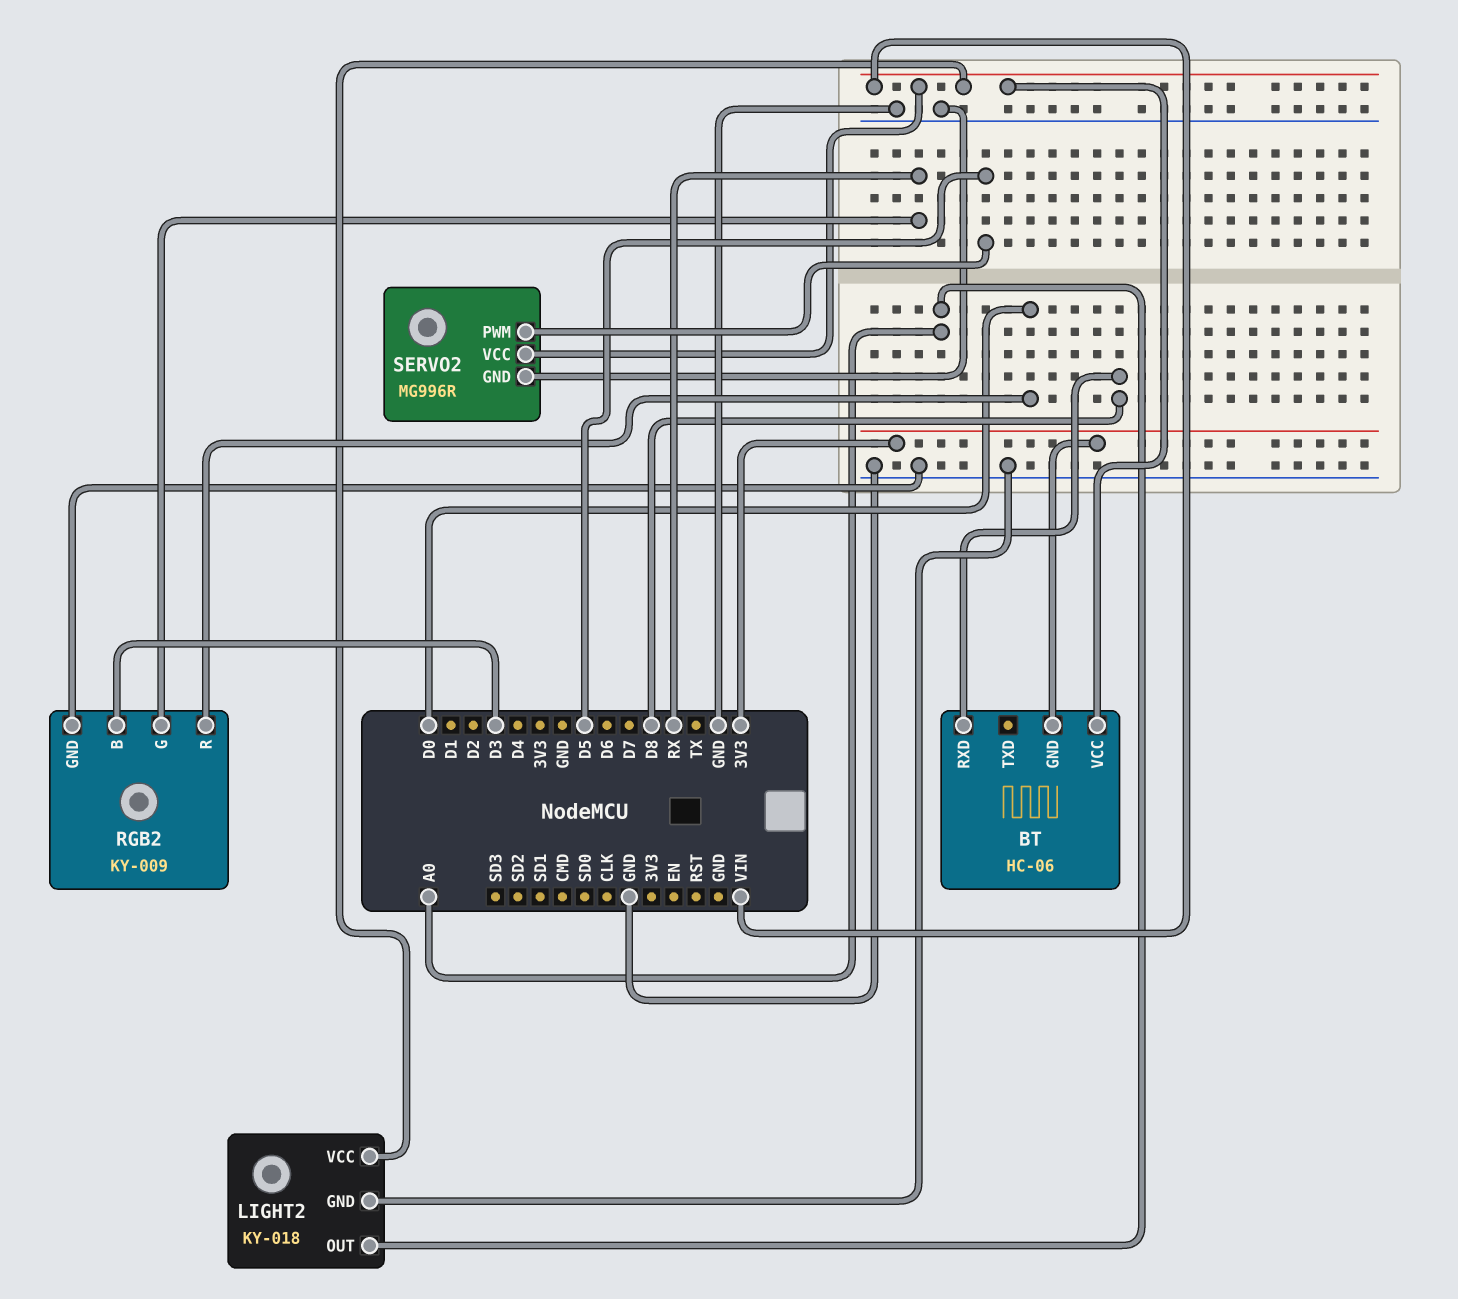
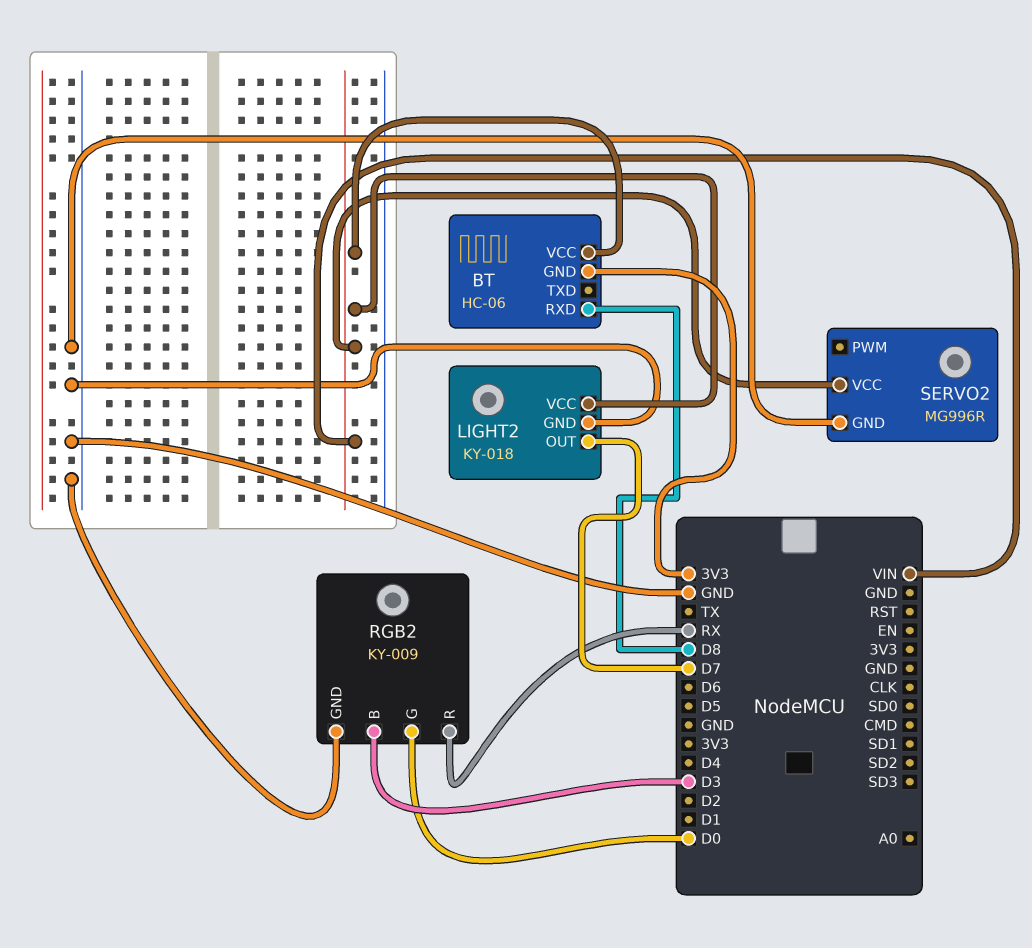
LIGHT2 pin OUT: A0 -> D7
RGB2 pin G: RX -> D0
RGB2 pin R: D0 -> RX
SERVO2 pin PWM: D5 -> none

